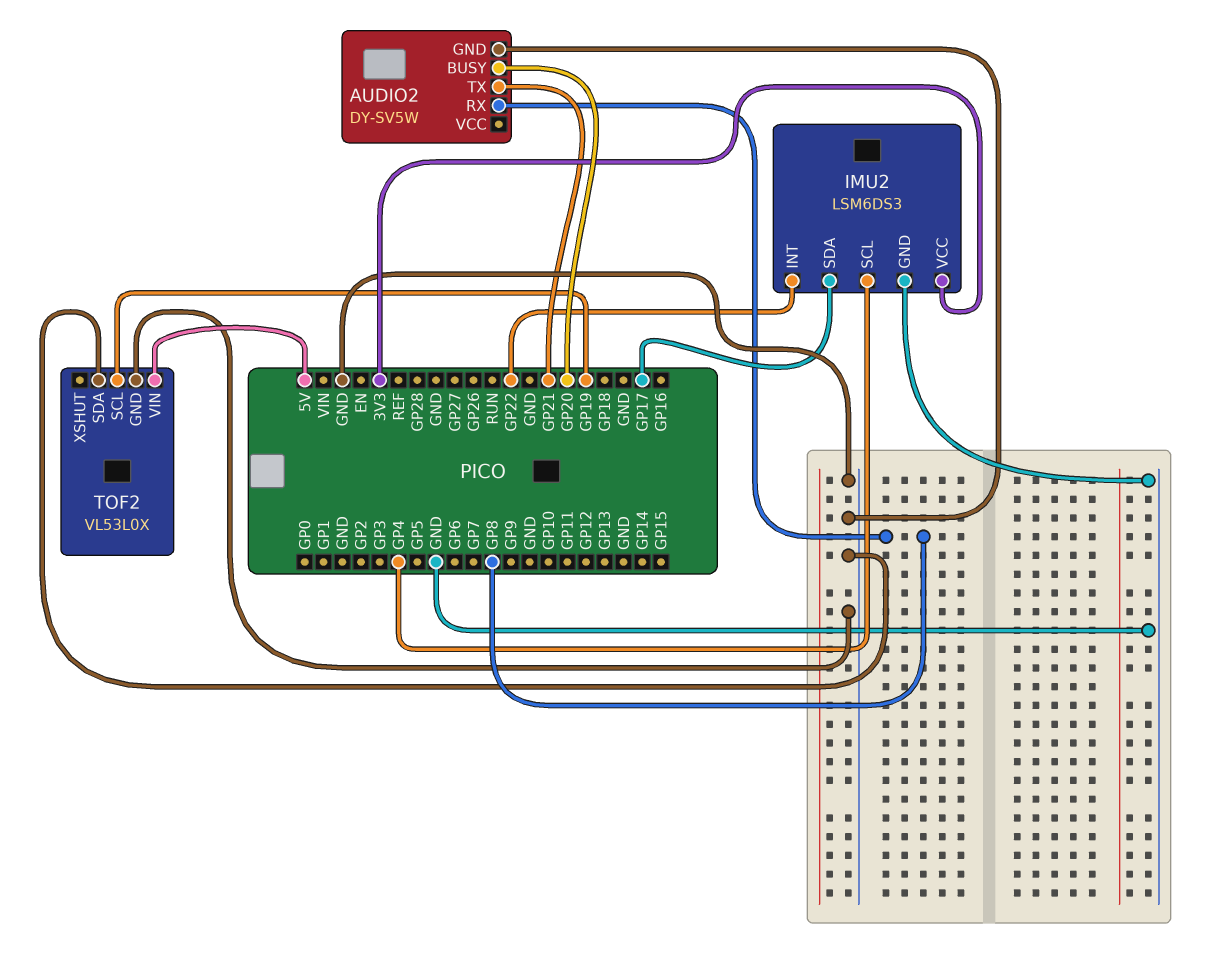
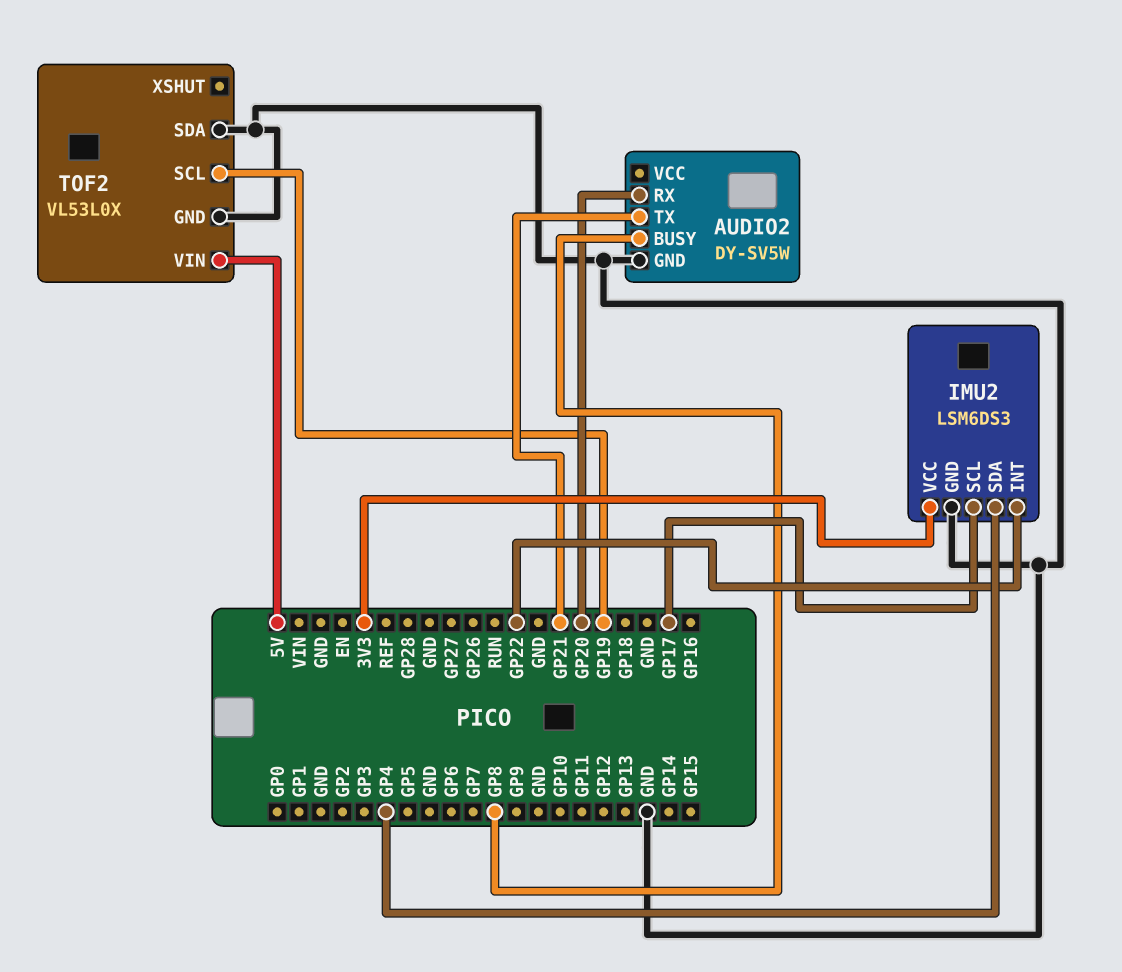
AUDIO2 pin BUSY: GP20 -> GP8
AUDIO2 pin RX: GP8 -> GP20
IMU2 pin SCL: GP4 -> GP17
IMU2 pin SDA: GP17 -> GP4

